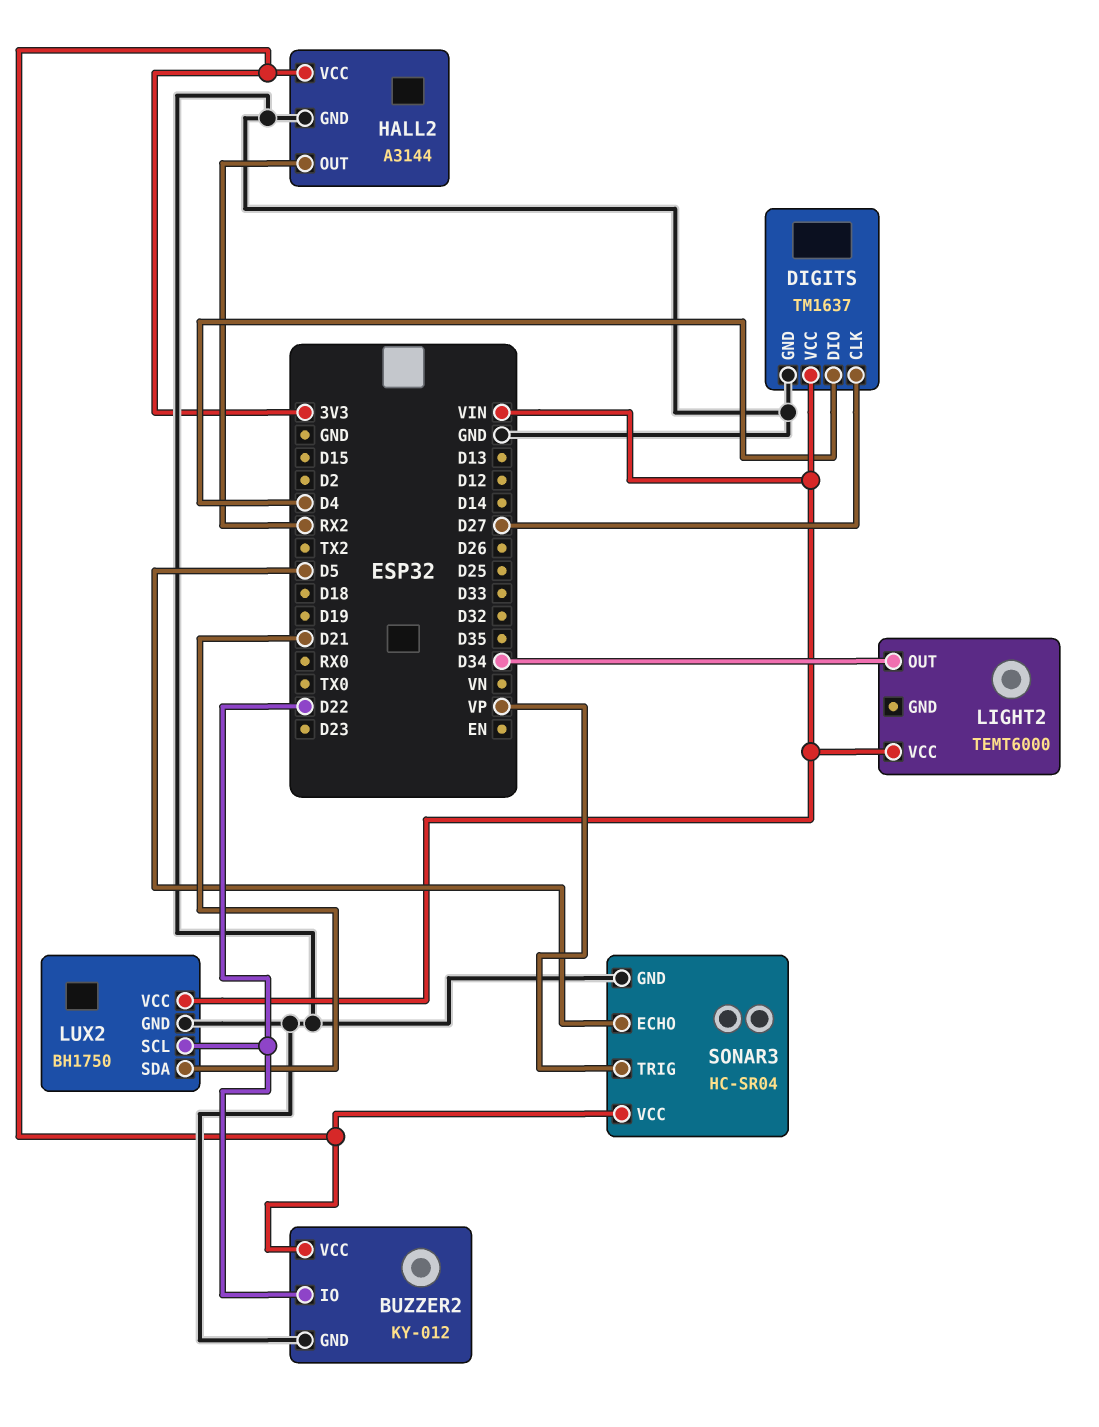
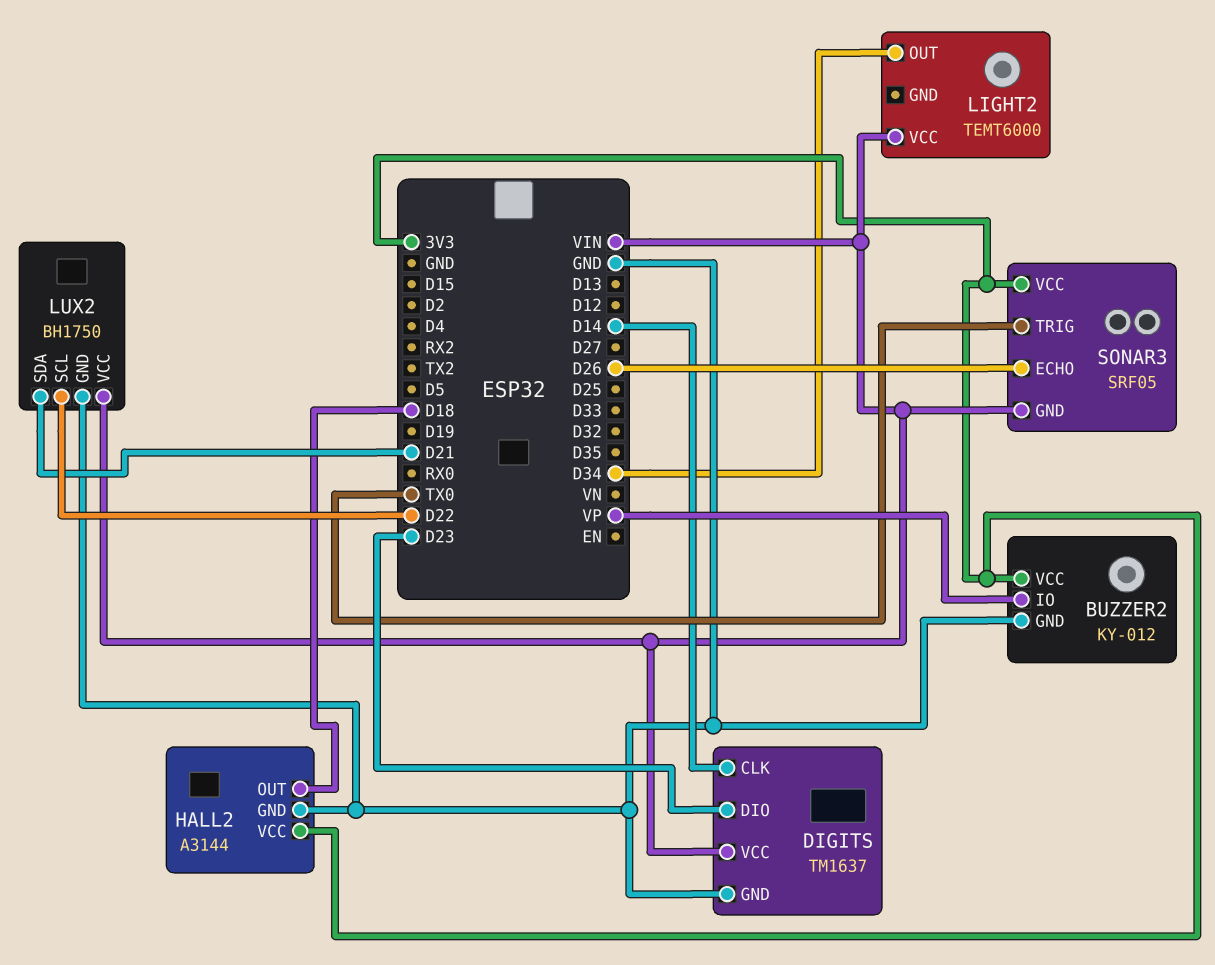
BUZZER2 pin IO: D22 -> VP
DIGITS pin CLK: D27 -> D14
DIGITS pin DIO: D4 -> D23
HALL2 pin OUT: RX2 -> D18
SONAR3: HC-SR04 -> SRF05
SONAR3 pin ECHO: D5 -> D26
SONAR3 pin GND: GND -> VIN
SONAR3 pin TRIG: VP -> TX0

